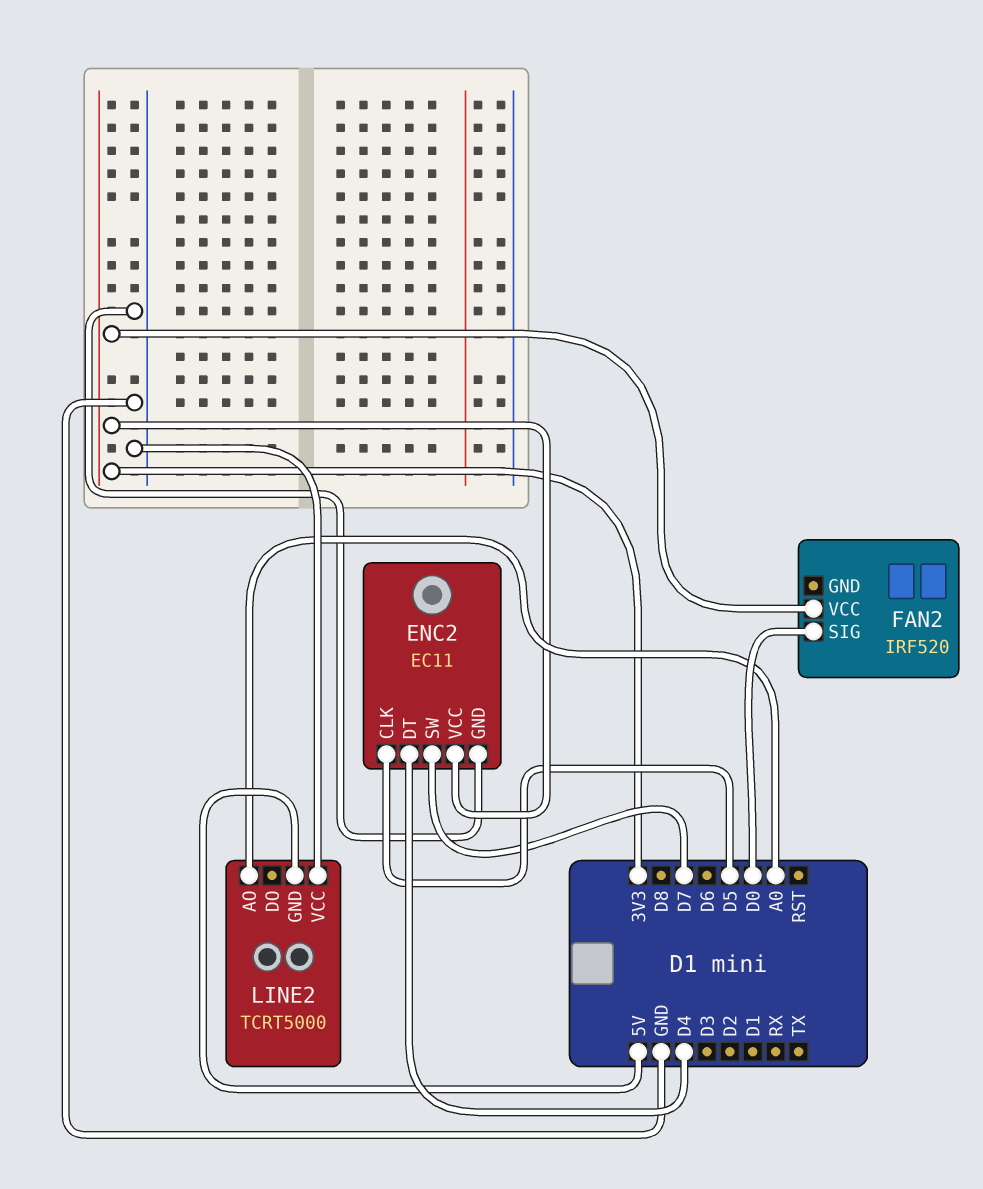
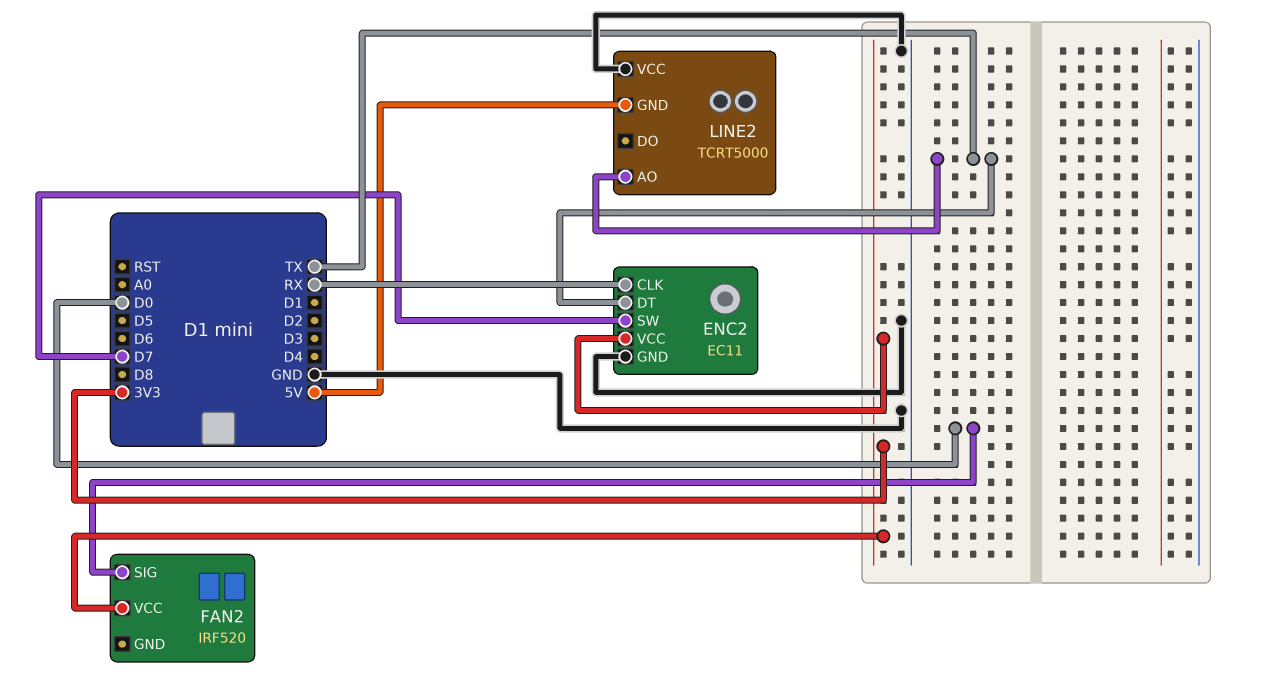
ENC2 pin CLK: D5 -> RX
ENC2 pin DT: D4 -> TX
LINE2 pin AO: A0 -> TX

